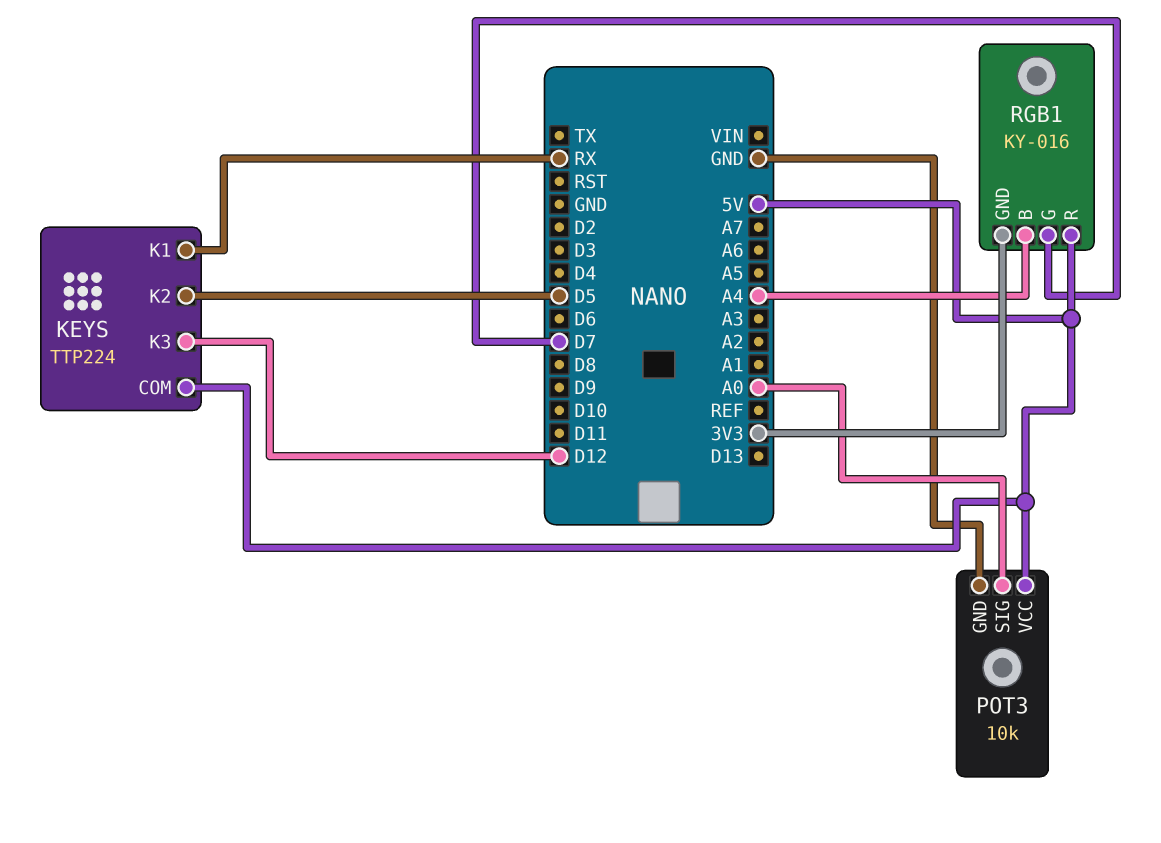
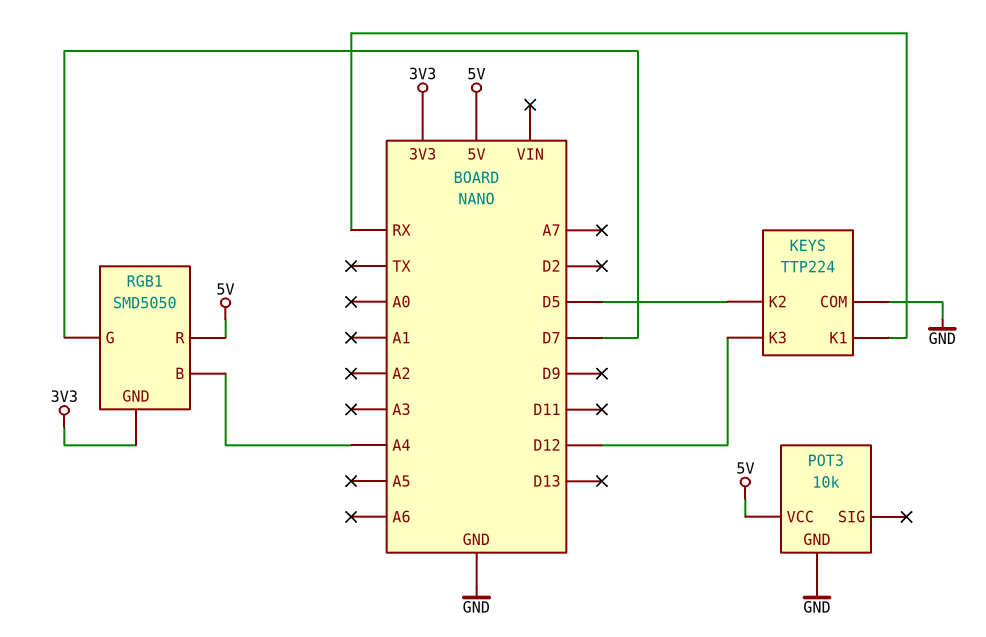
KEYS pin COM: 5V -> GND
POT3 pin SIG: A0 -> none
RGB1: KY-016 -> SMD5050

